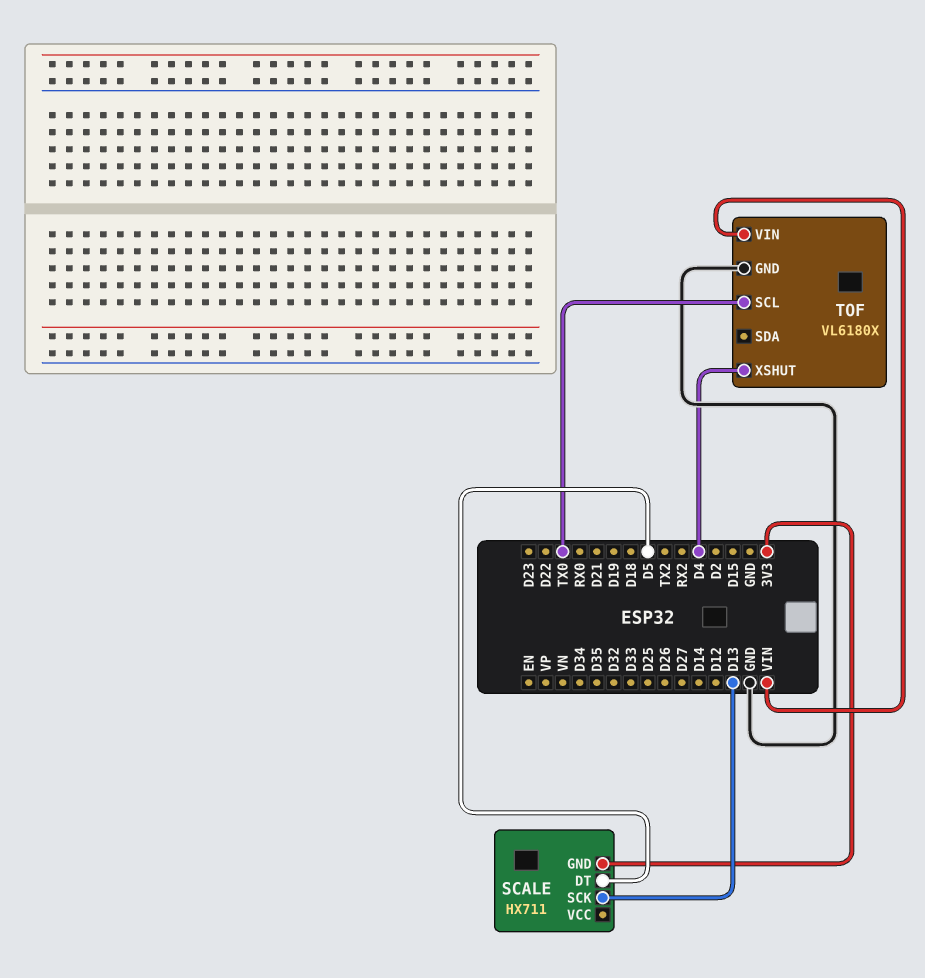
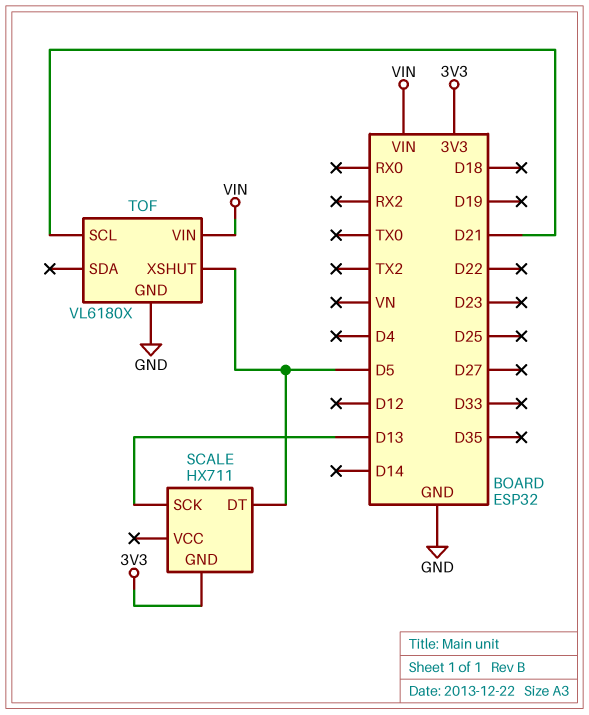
TOF pin SCL: TX0 -> D21
TOF pin XSHUT: D4 -> D5

